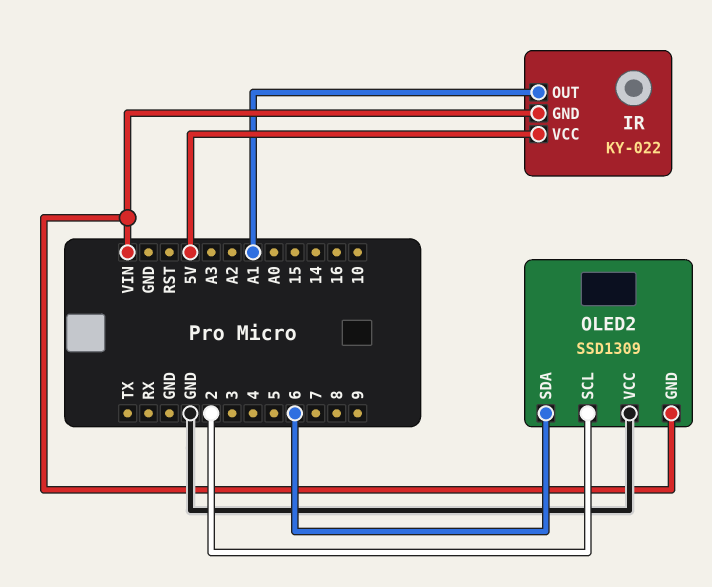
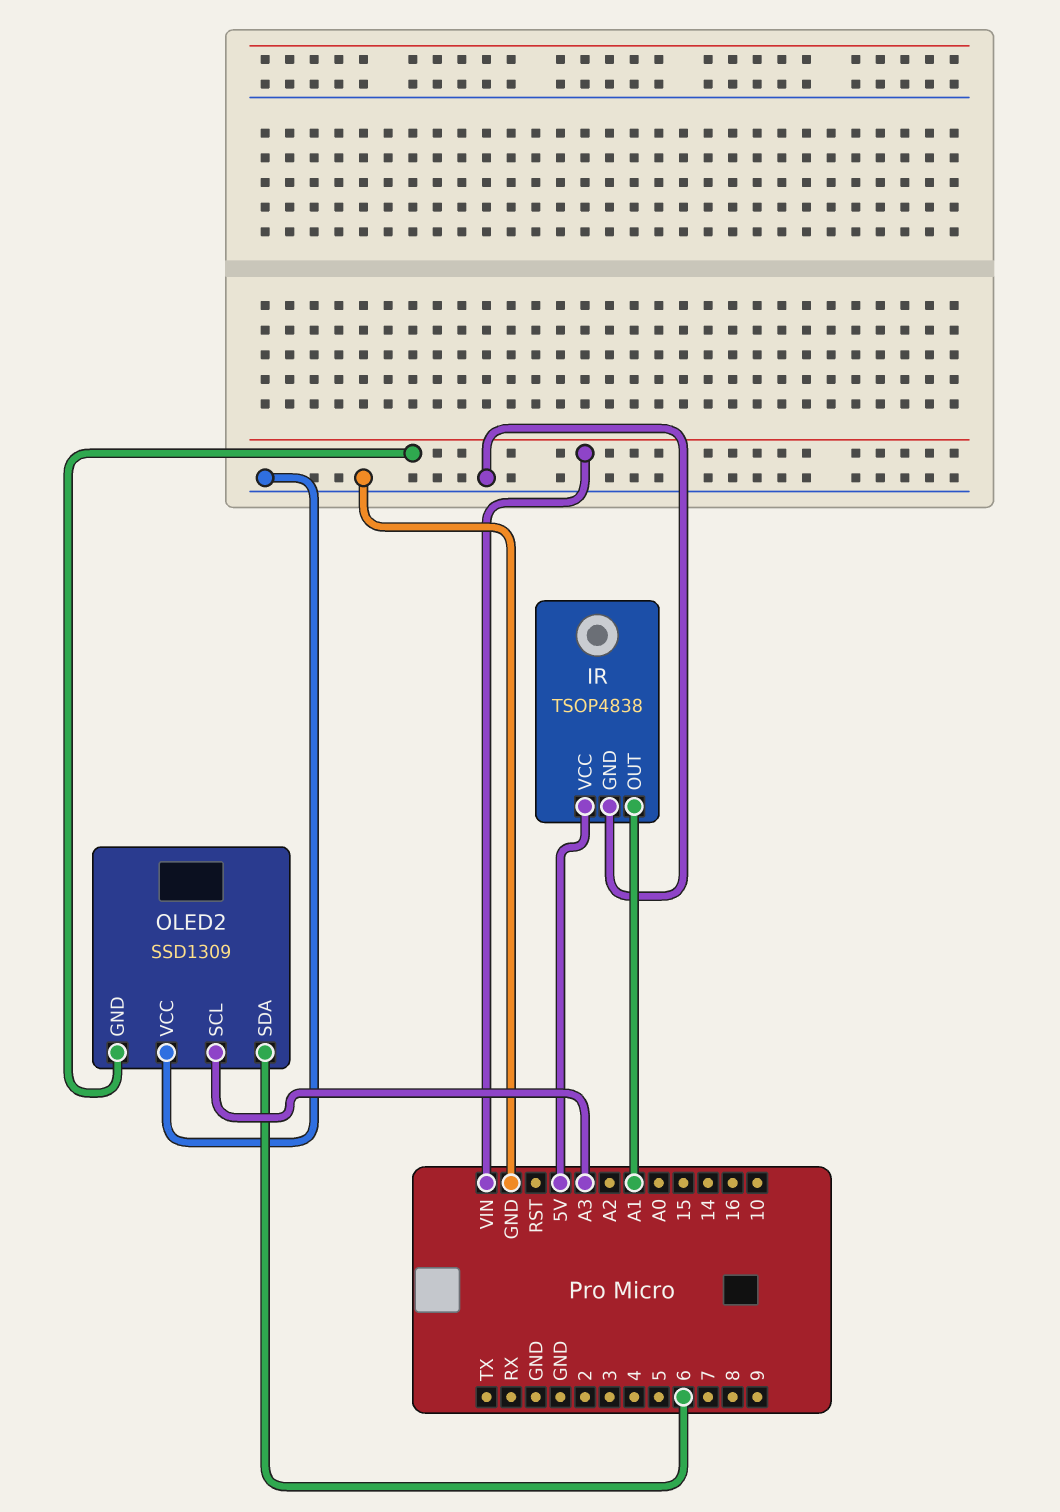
IR: KY-022 -> TSOP4838
IR pin GND: VIN -> GND
OLED2 pin SCL: 2 -> A3

